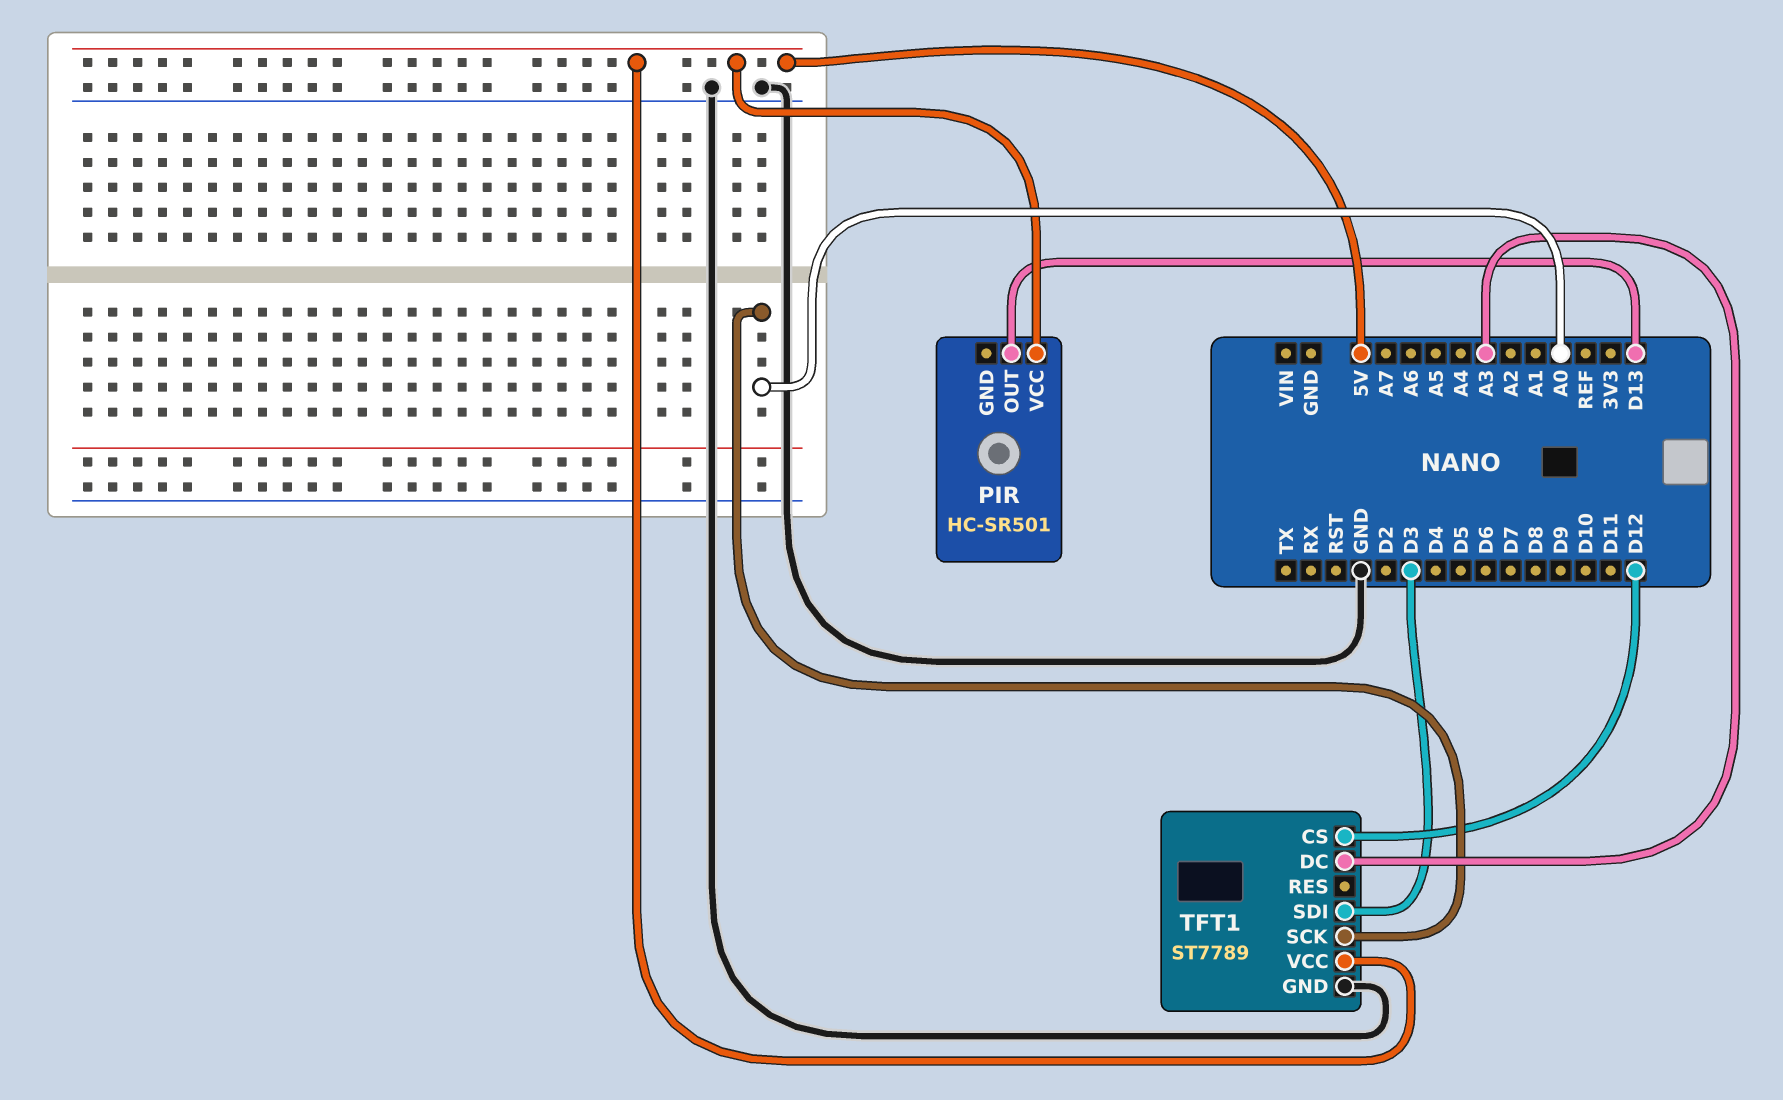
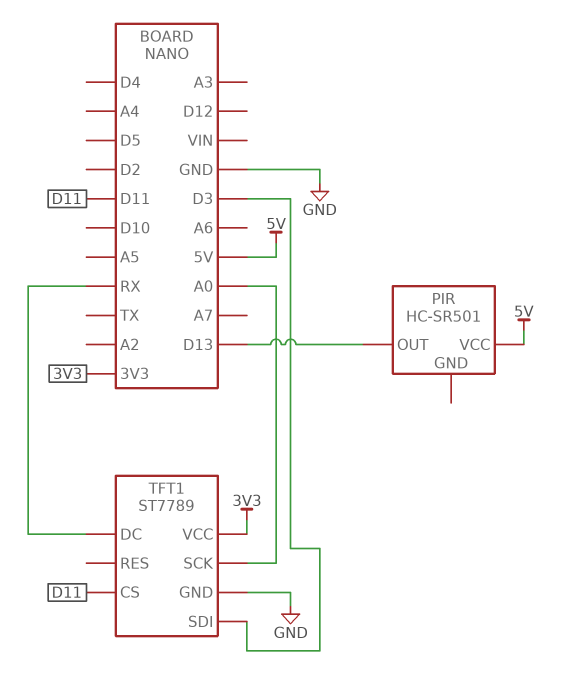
TFT1 pin CS: D12 -> D11
TFT1 pin DC: A3 -> RX
TFT1 pin VCC: 5V -> 3V3

